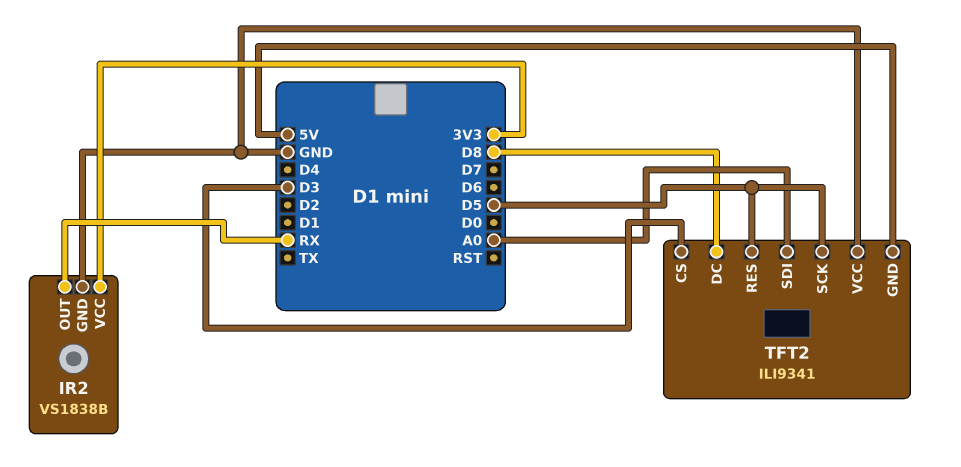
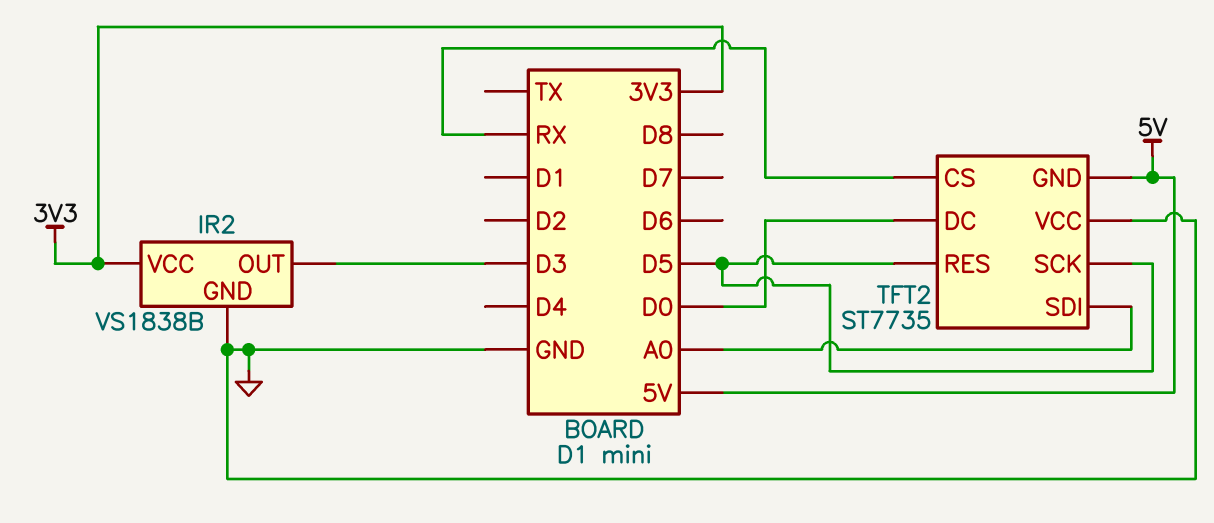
IR2 pin OUT: RX -> D3
TFT2: ILI9341 -> ST7735
TFT2 pin CS: D3 -> RX
TFT2 pin DC: D8 -> D0

